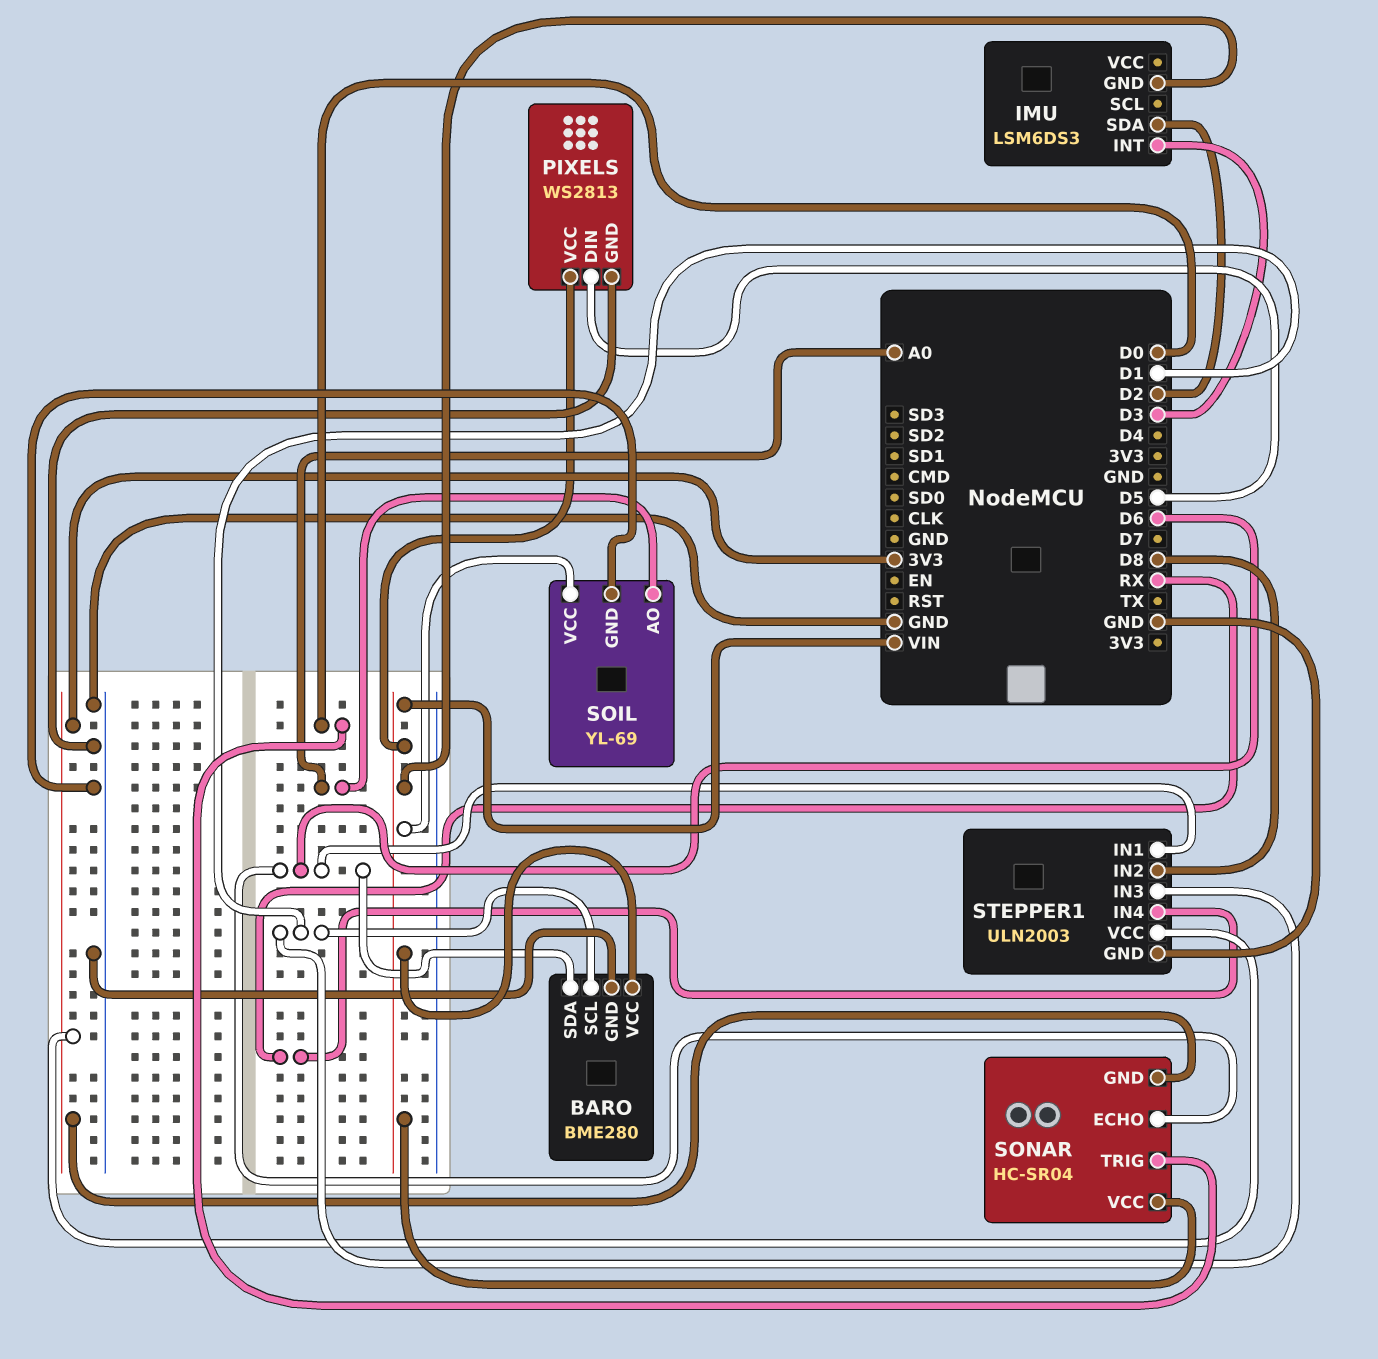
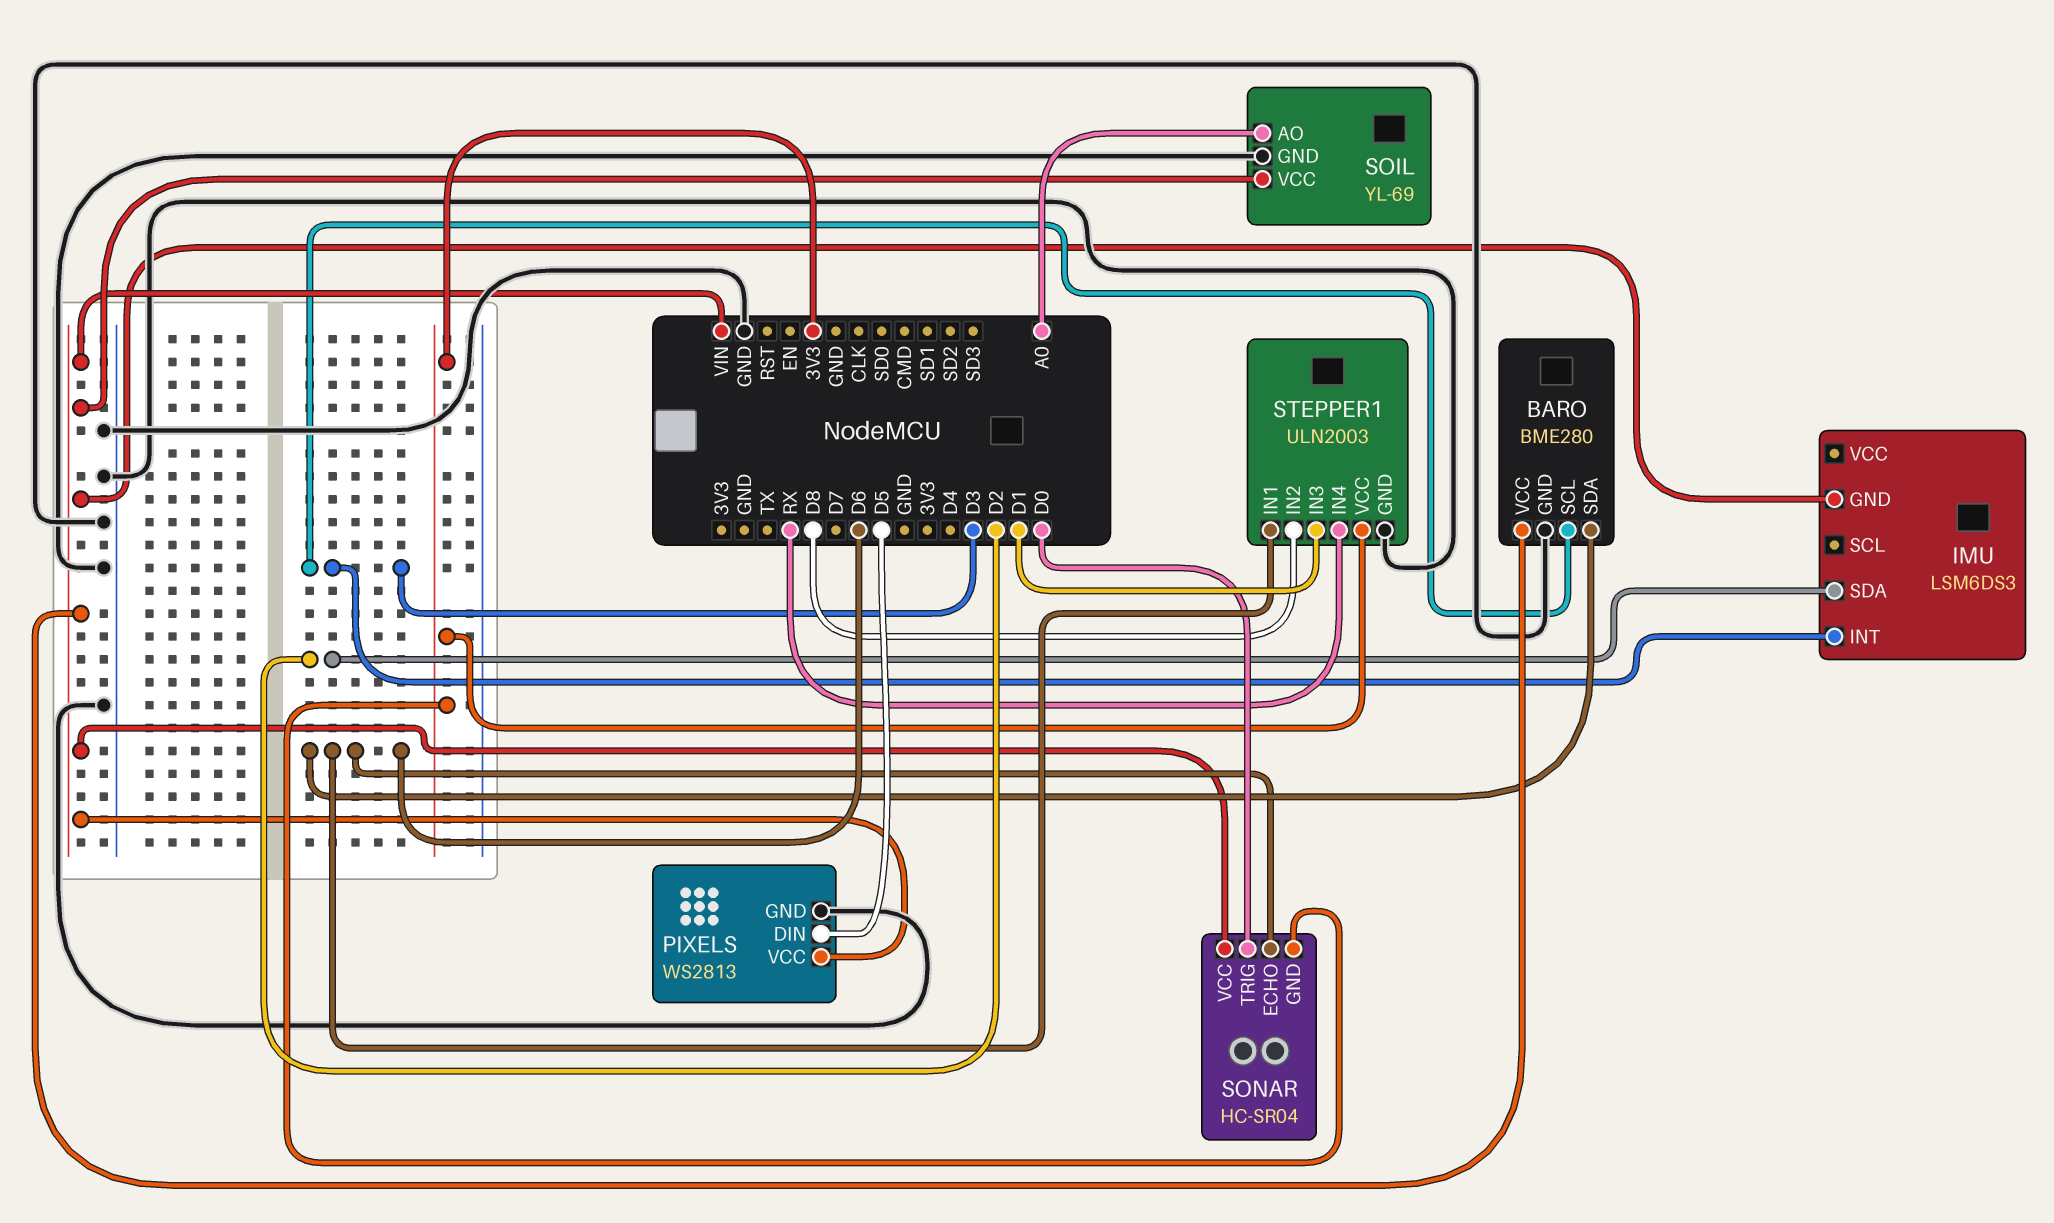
BARO pin SCL: D1 -> D3

